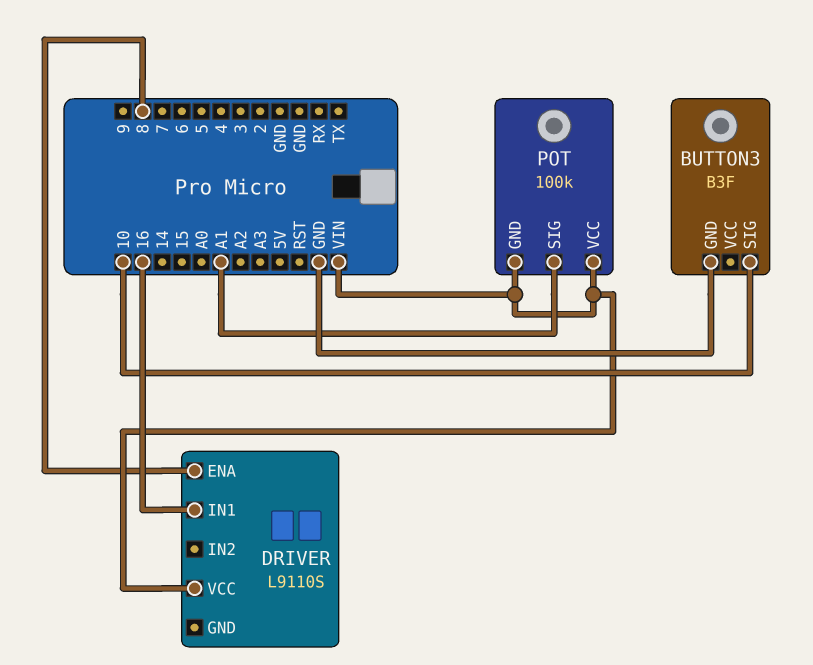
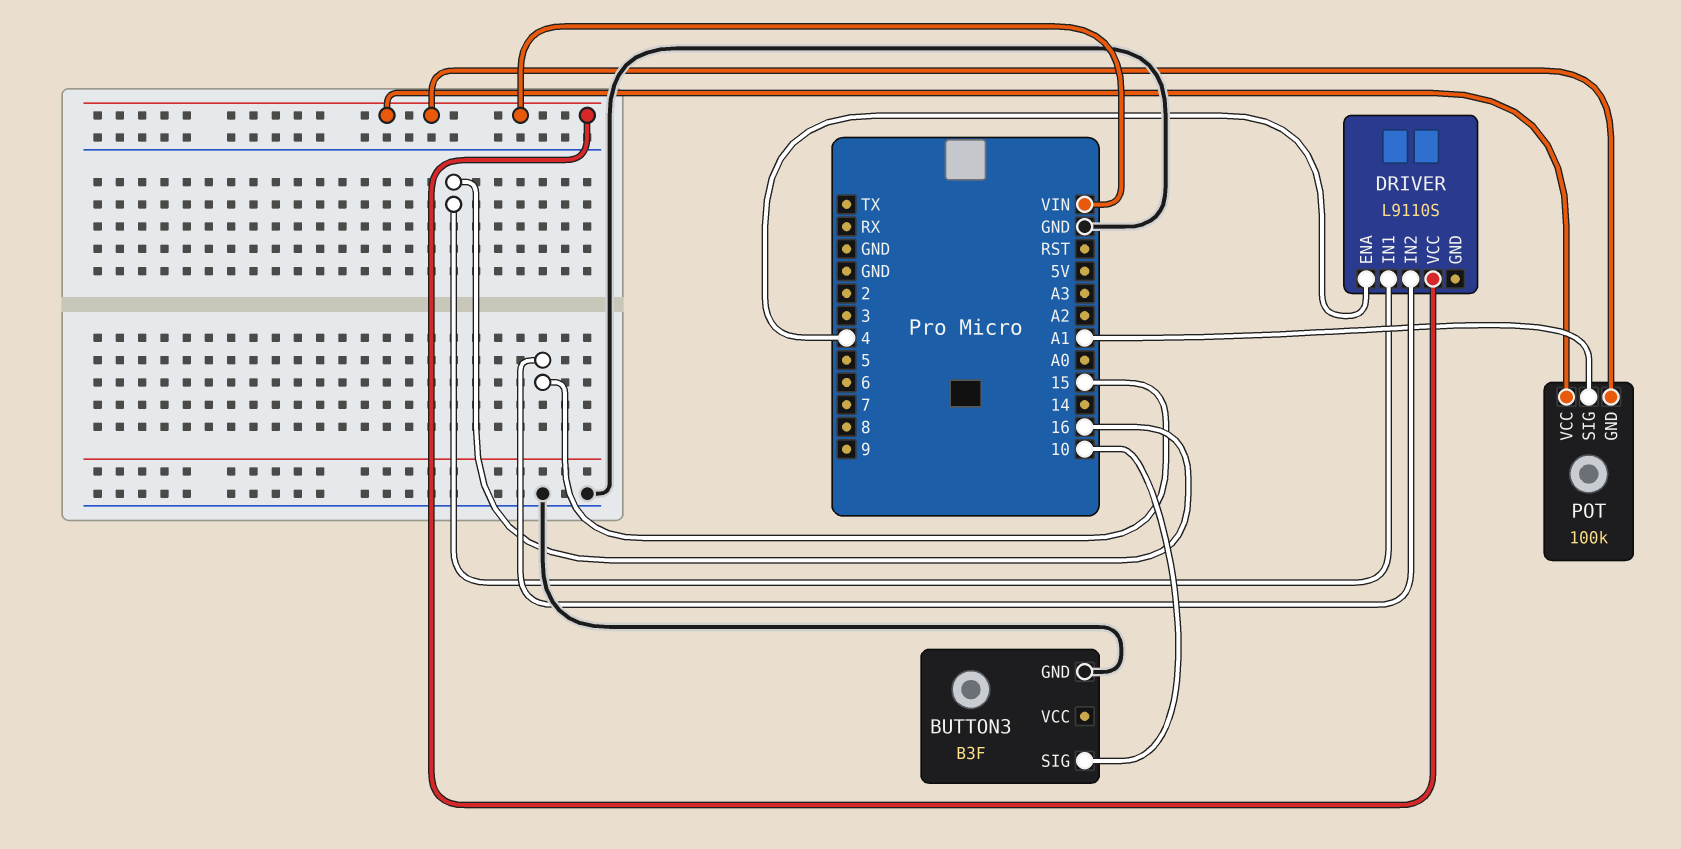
DRIVER pin ENA: 8 -> 4
DRIVER pin IN2: none -> 15

